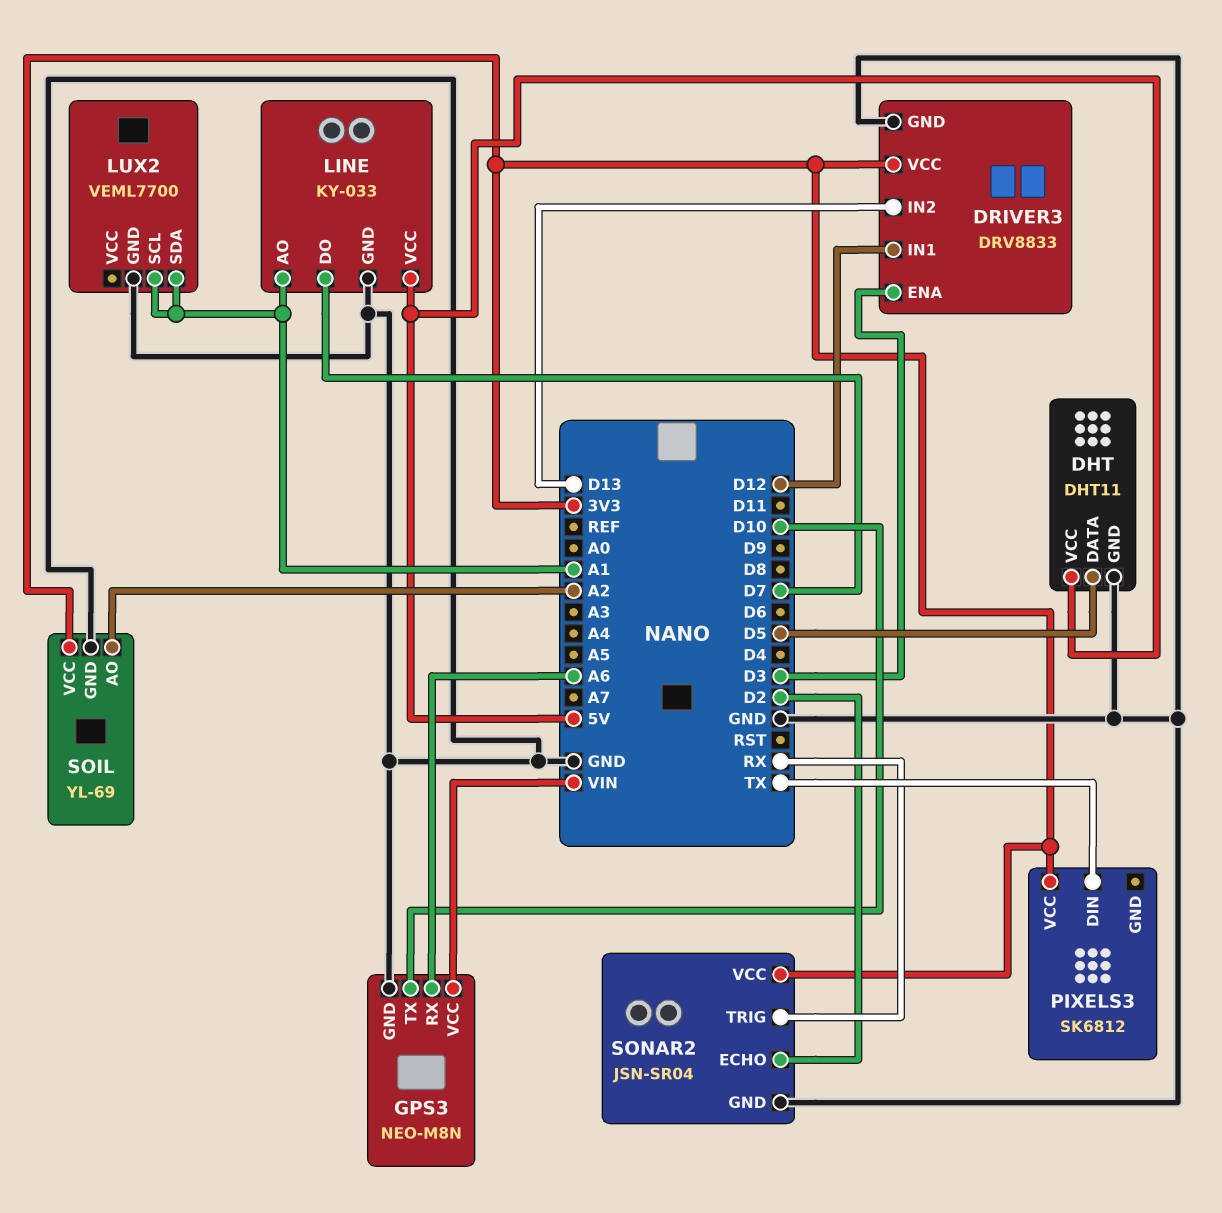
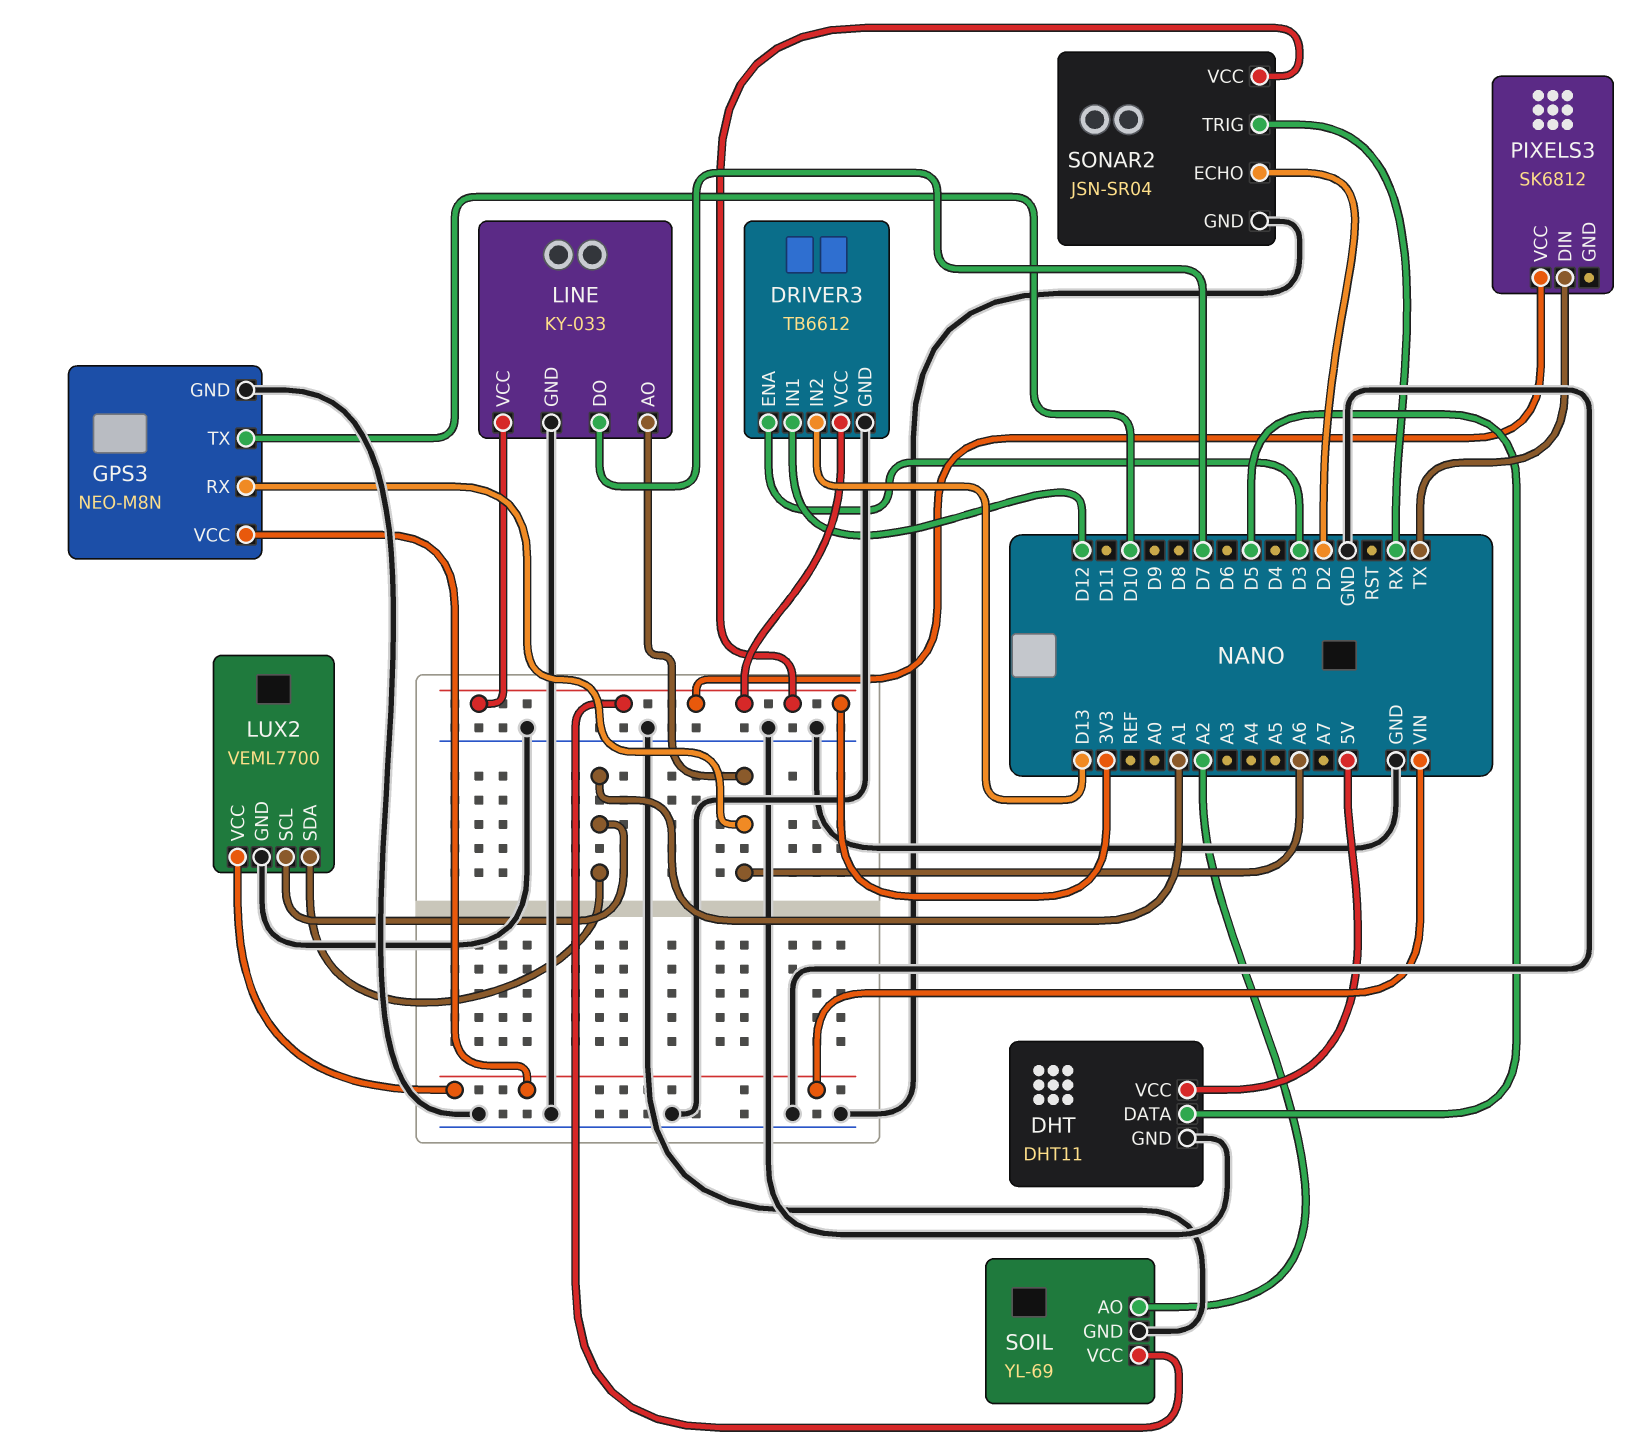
DRIVER3: DRV8833 -> TB6612
LINE pin AO: A1 -> A6
LINE pin VCC: 5V -> 3V3
LUX2 pin VCC: none -> VIN

